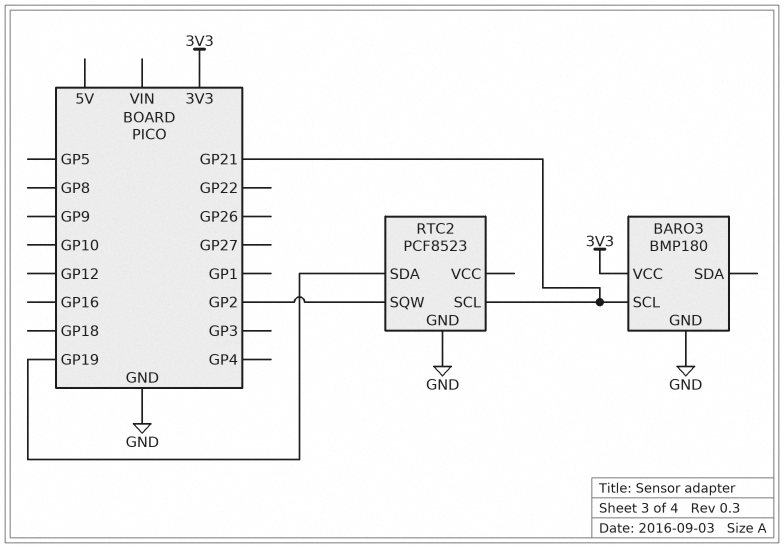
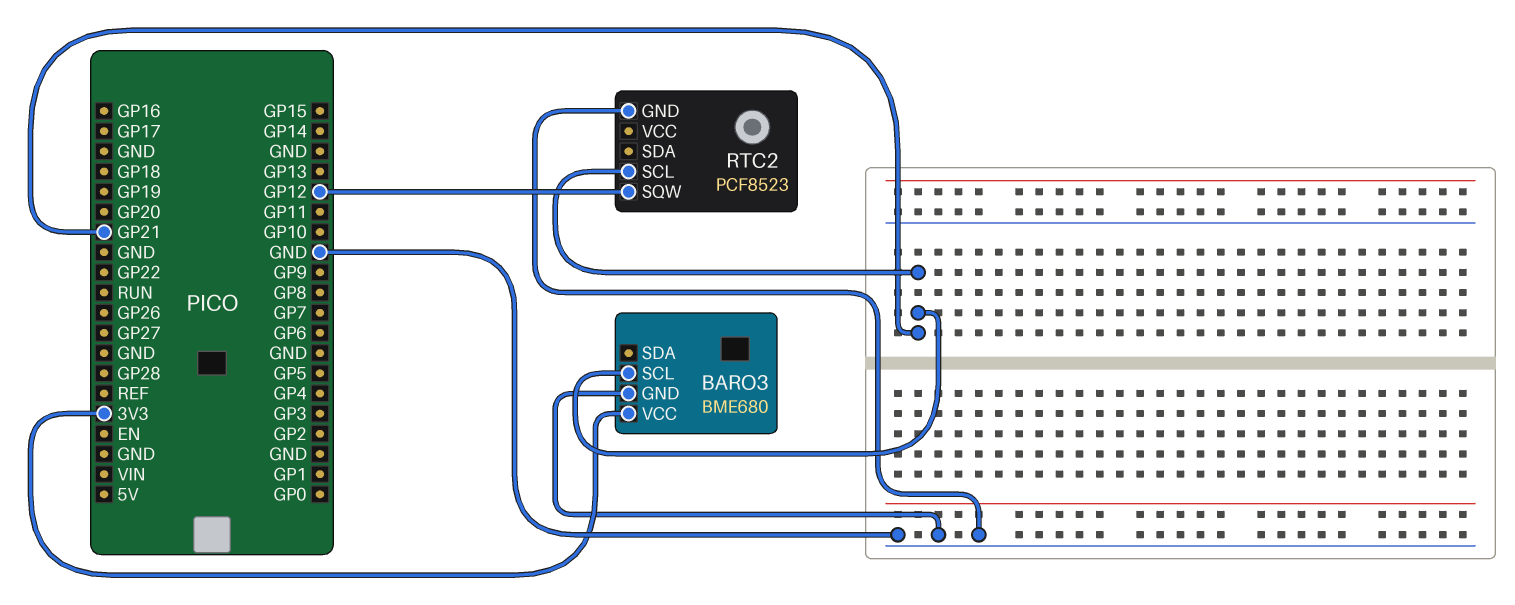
BARO3: BMP180 -> BME680
RTC2 pin SDA: GP19 -> none
RTC2 pin SQW: GP2 -> GP12

